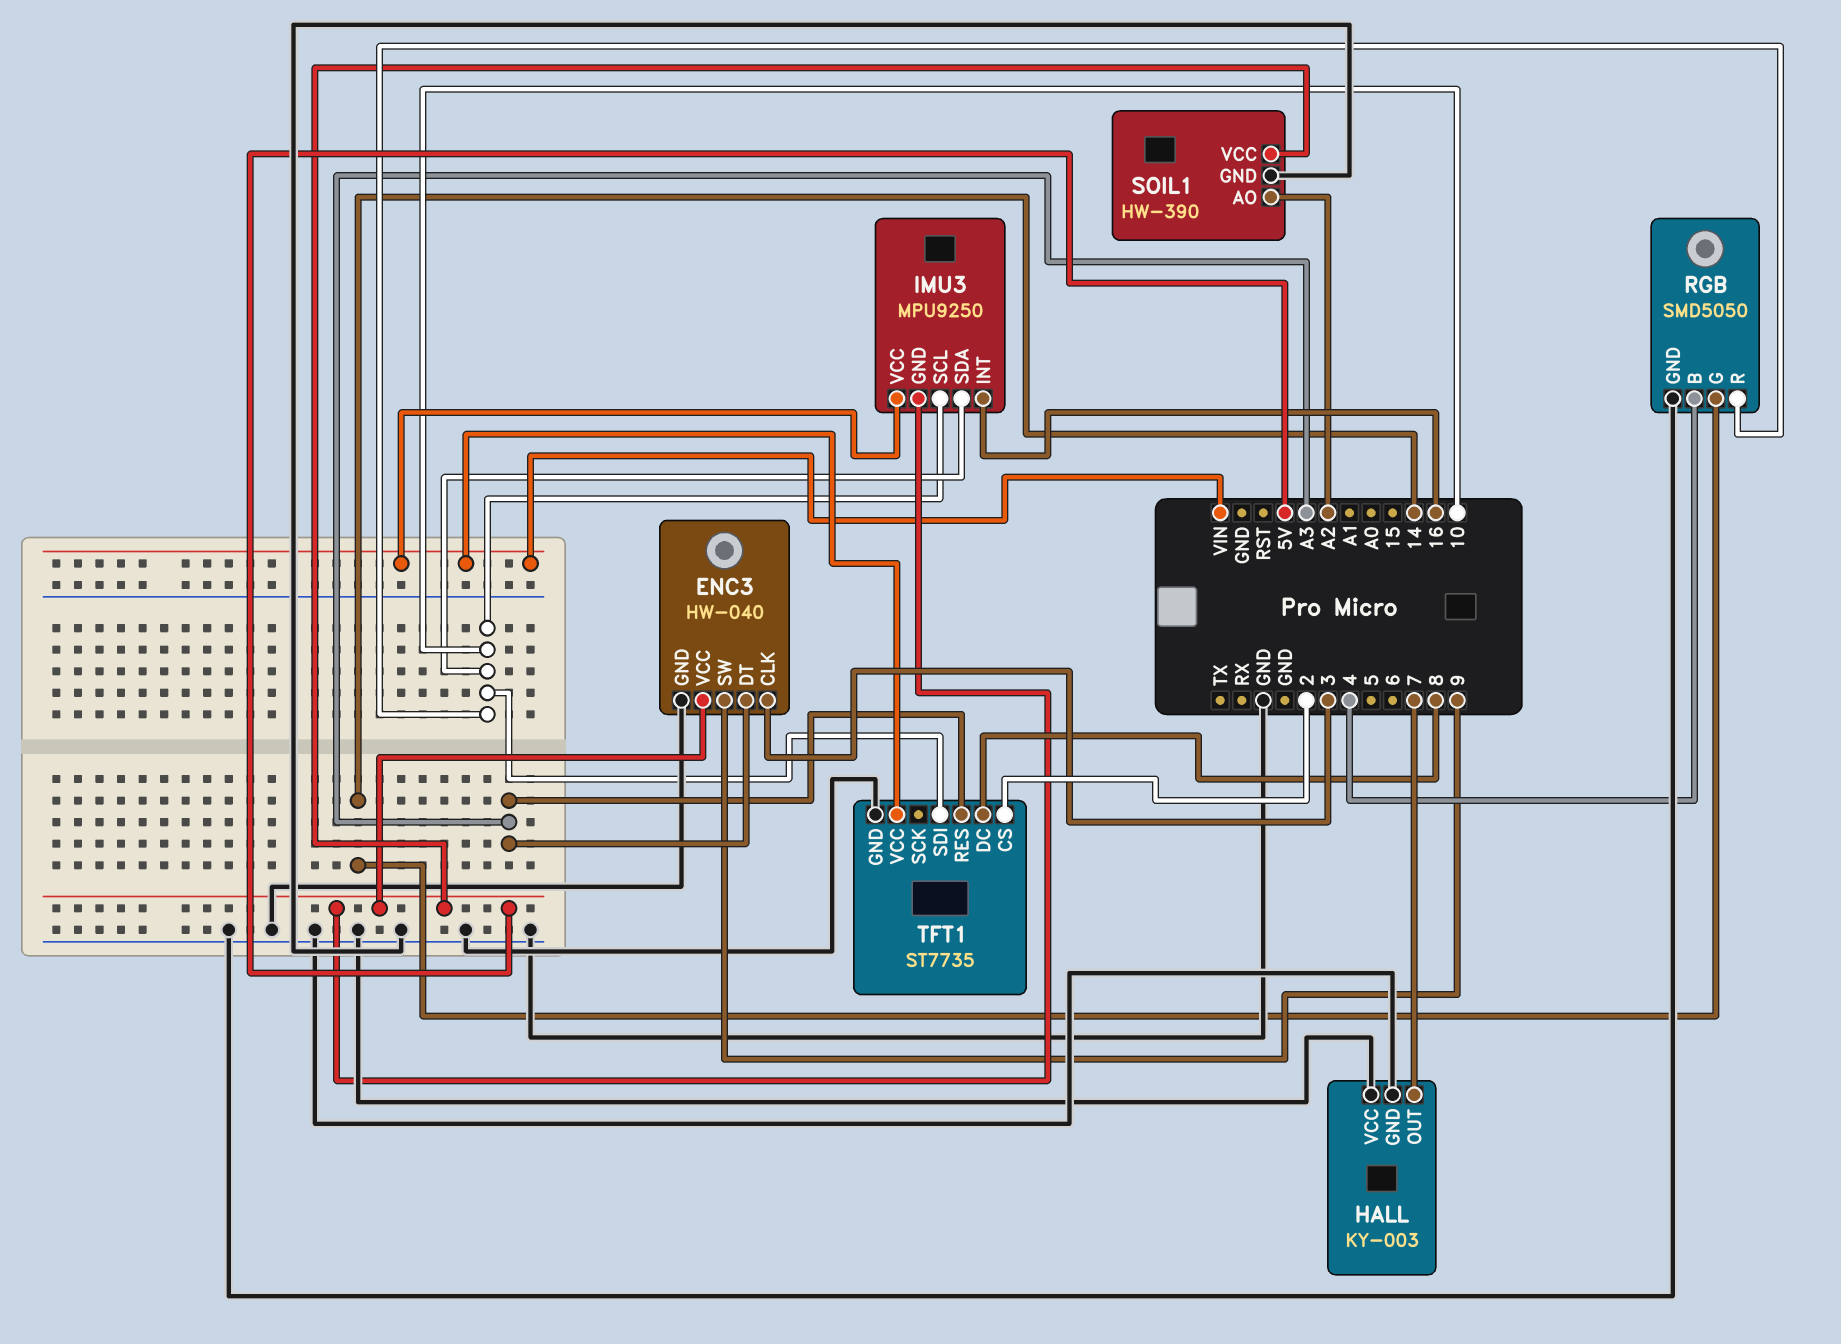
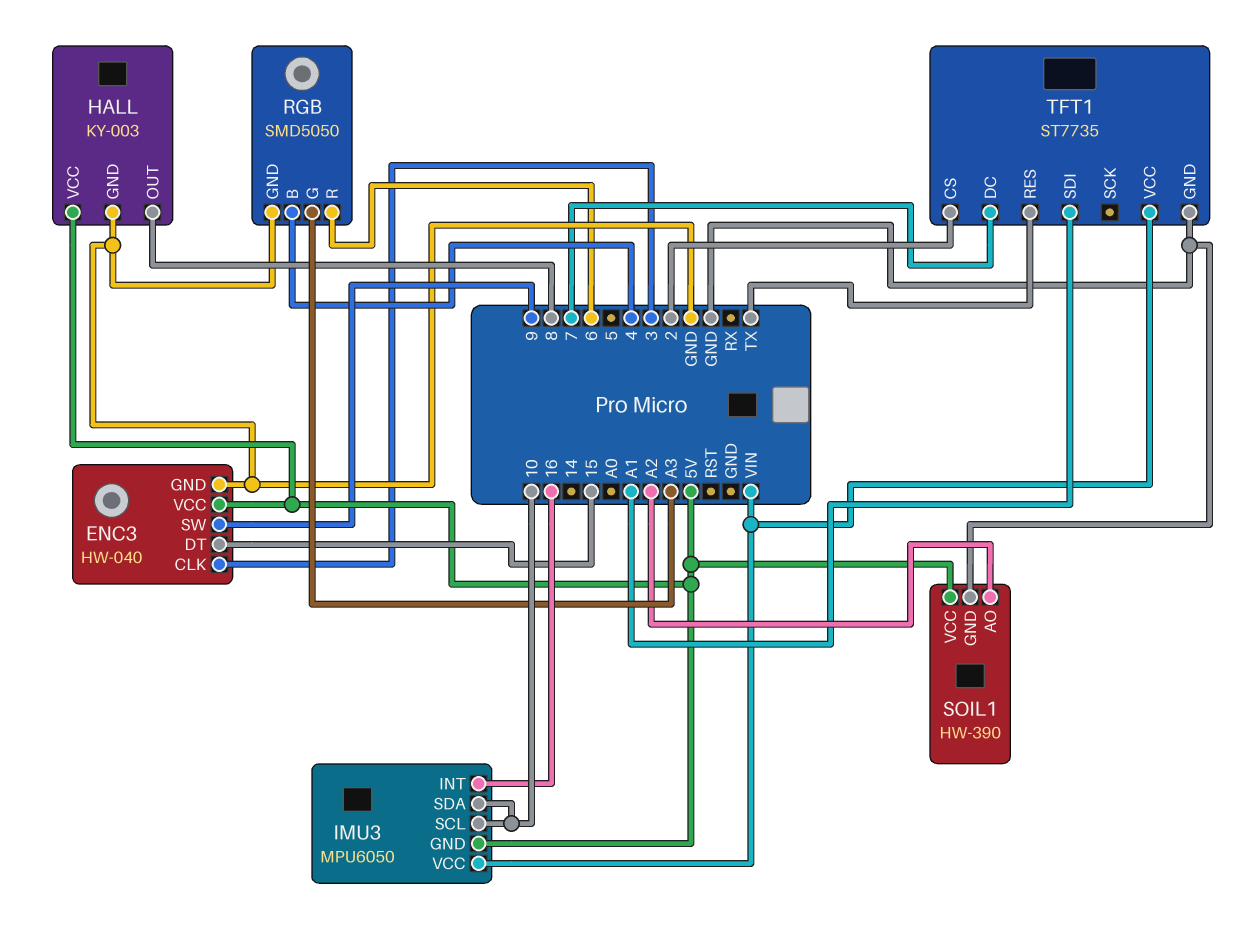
ENC3 pin DT: A3 -> 15
HALL pin OUT: 7 -> 8
HALL pin VCC: GND -> 5V
IMU3: MPU9250 -> MPU6050
RGB pin G: 14 -> A3
RGB pin R: 10 -> 6
TFT1 pin DC: 8 -> 7
TFT1 pin RES: A3 -> TX
TFT1 pin SDI: 10 -> A1

